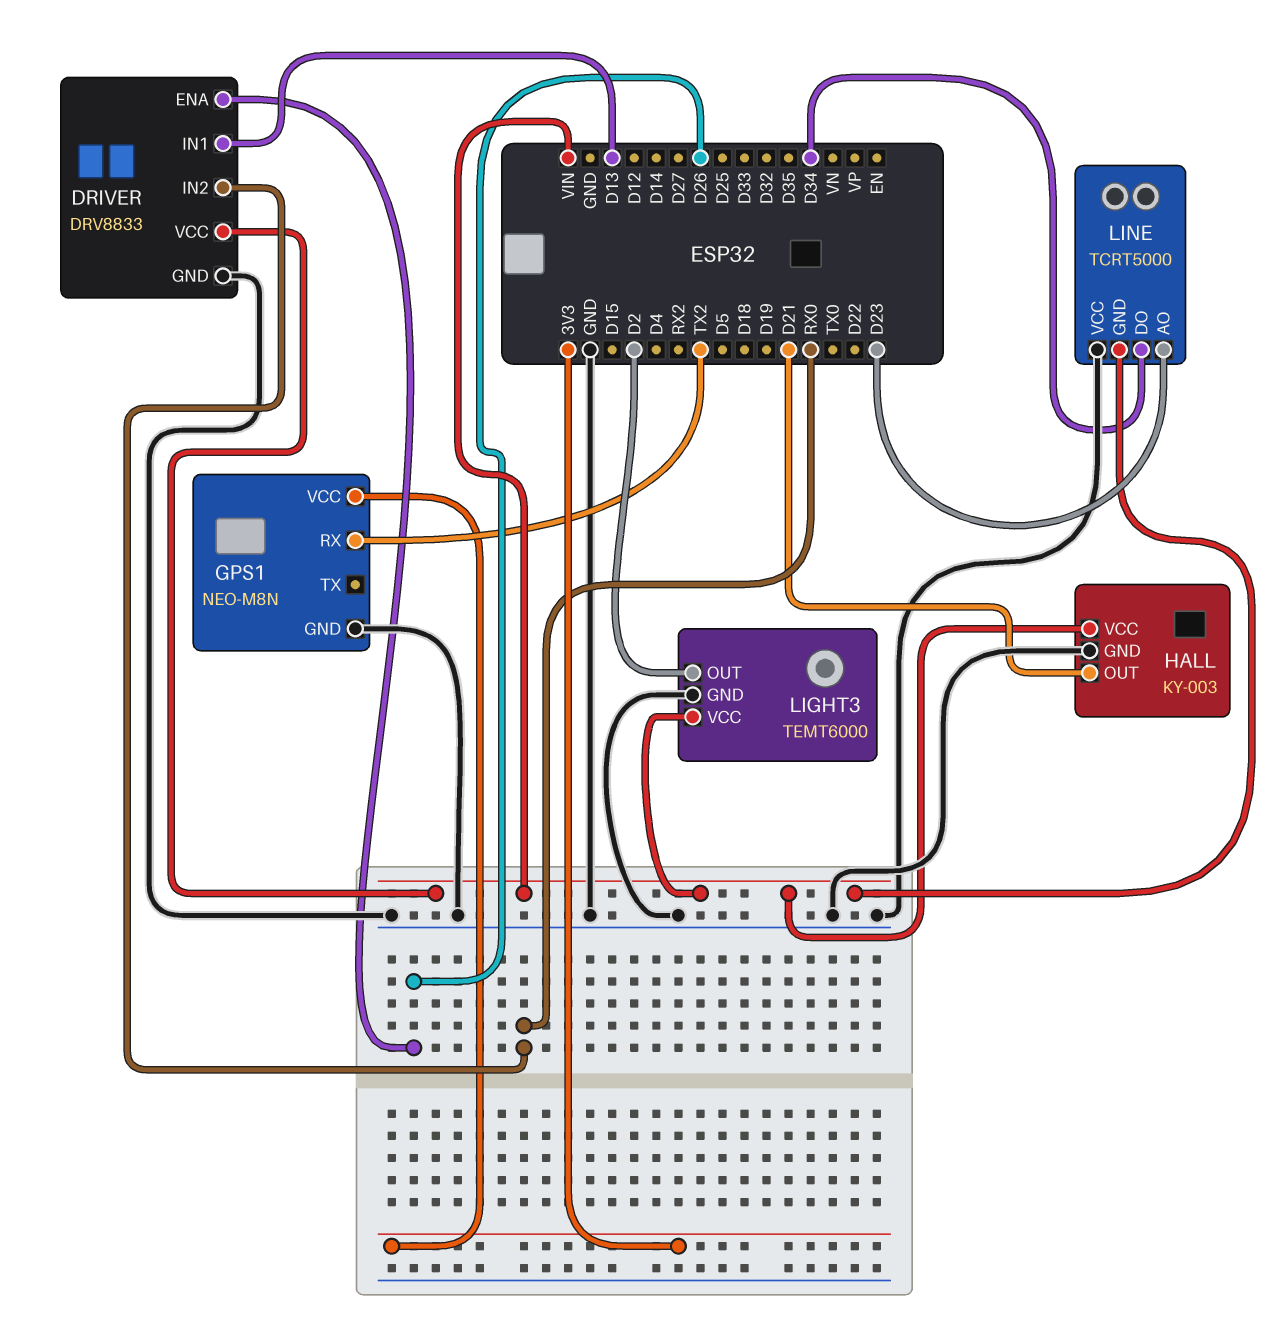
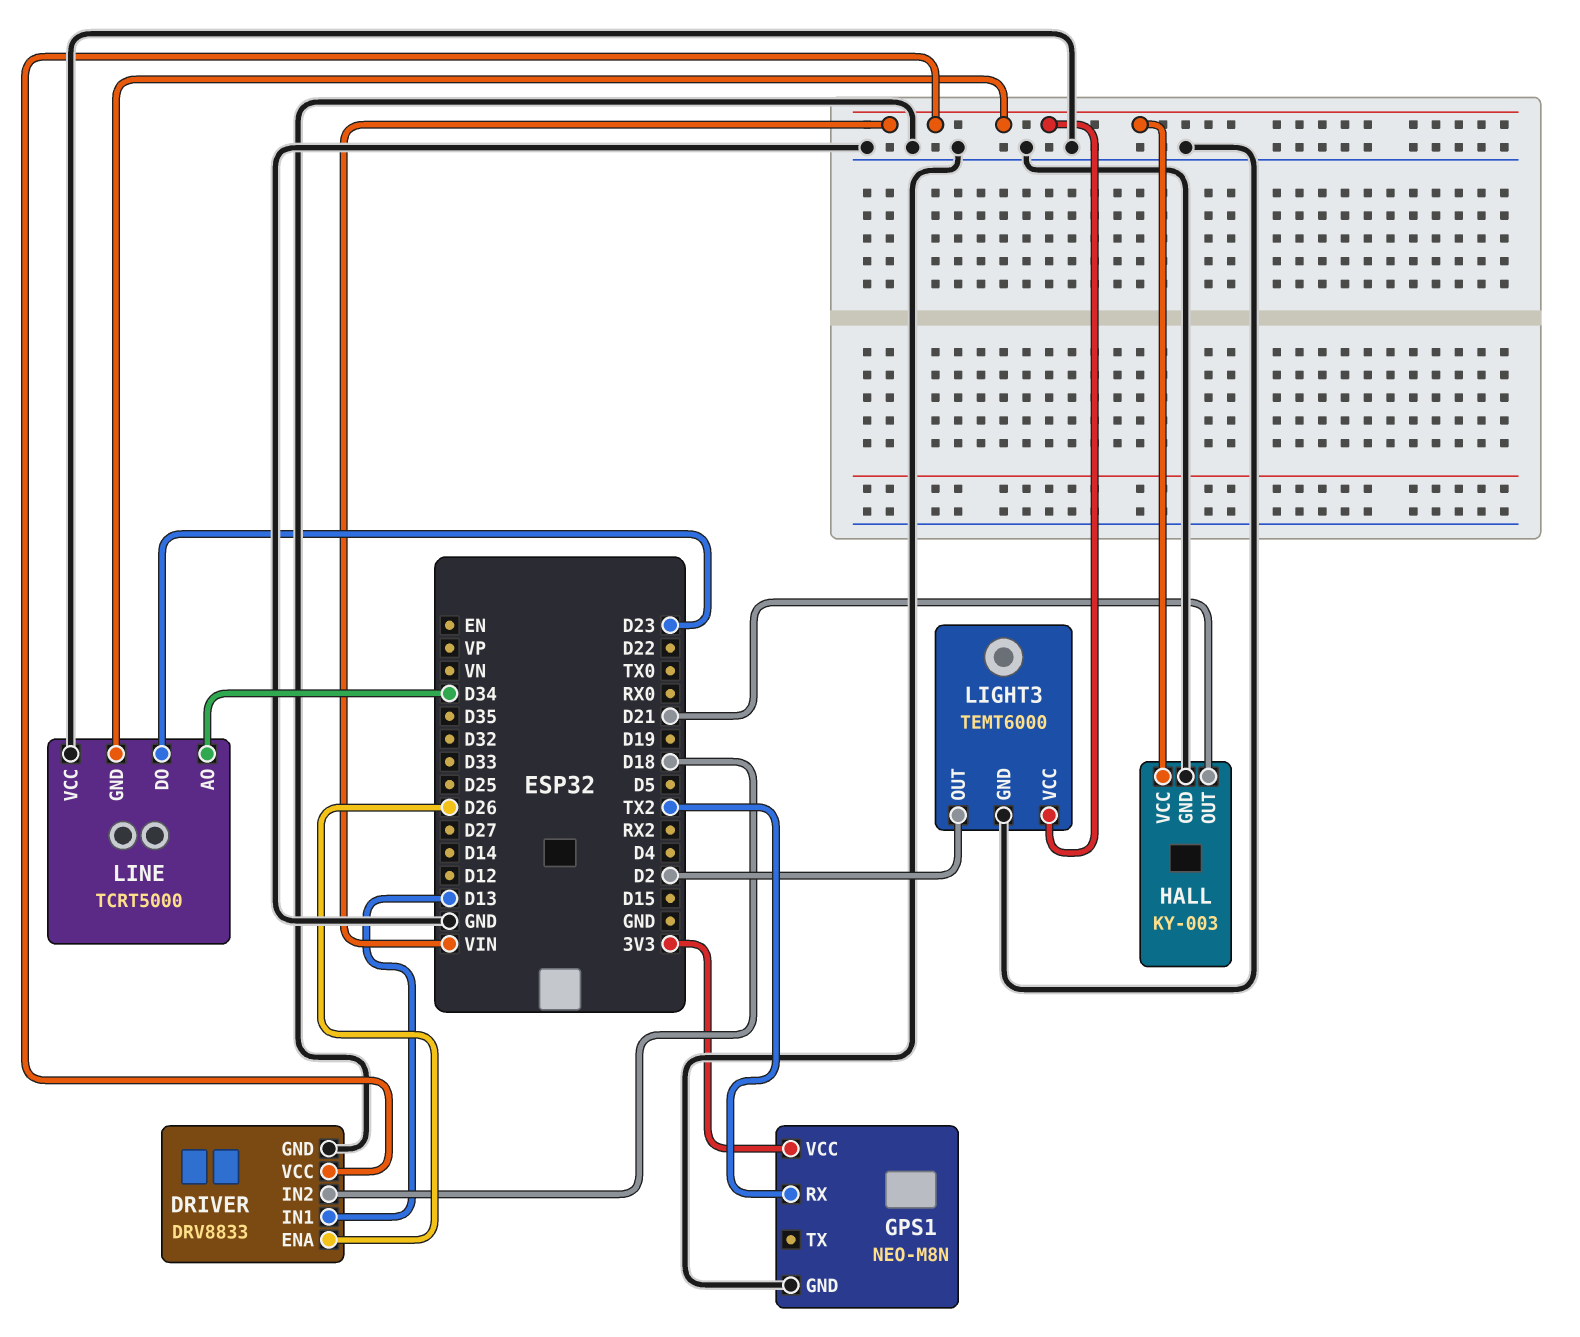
DRIVER pin IN2: RX0 -> D18
LINE pin AO: D23 -> D34
LINE pin DO: D34 -> D23

